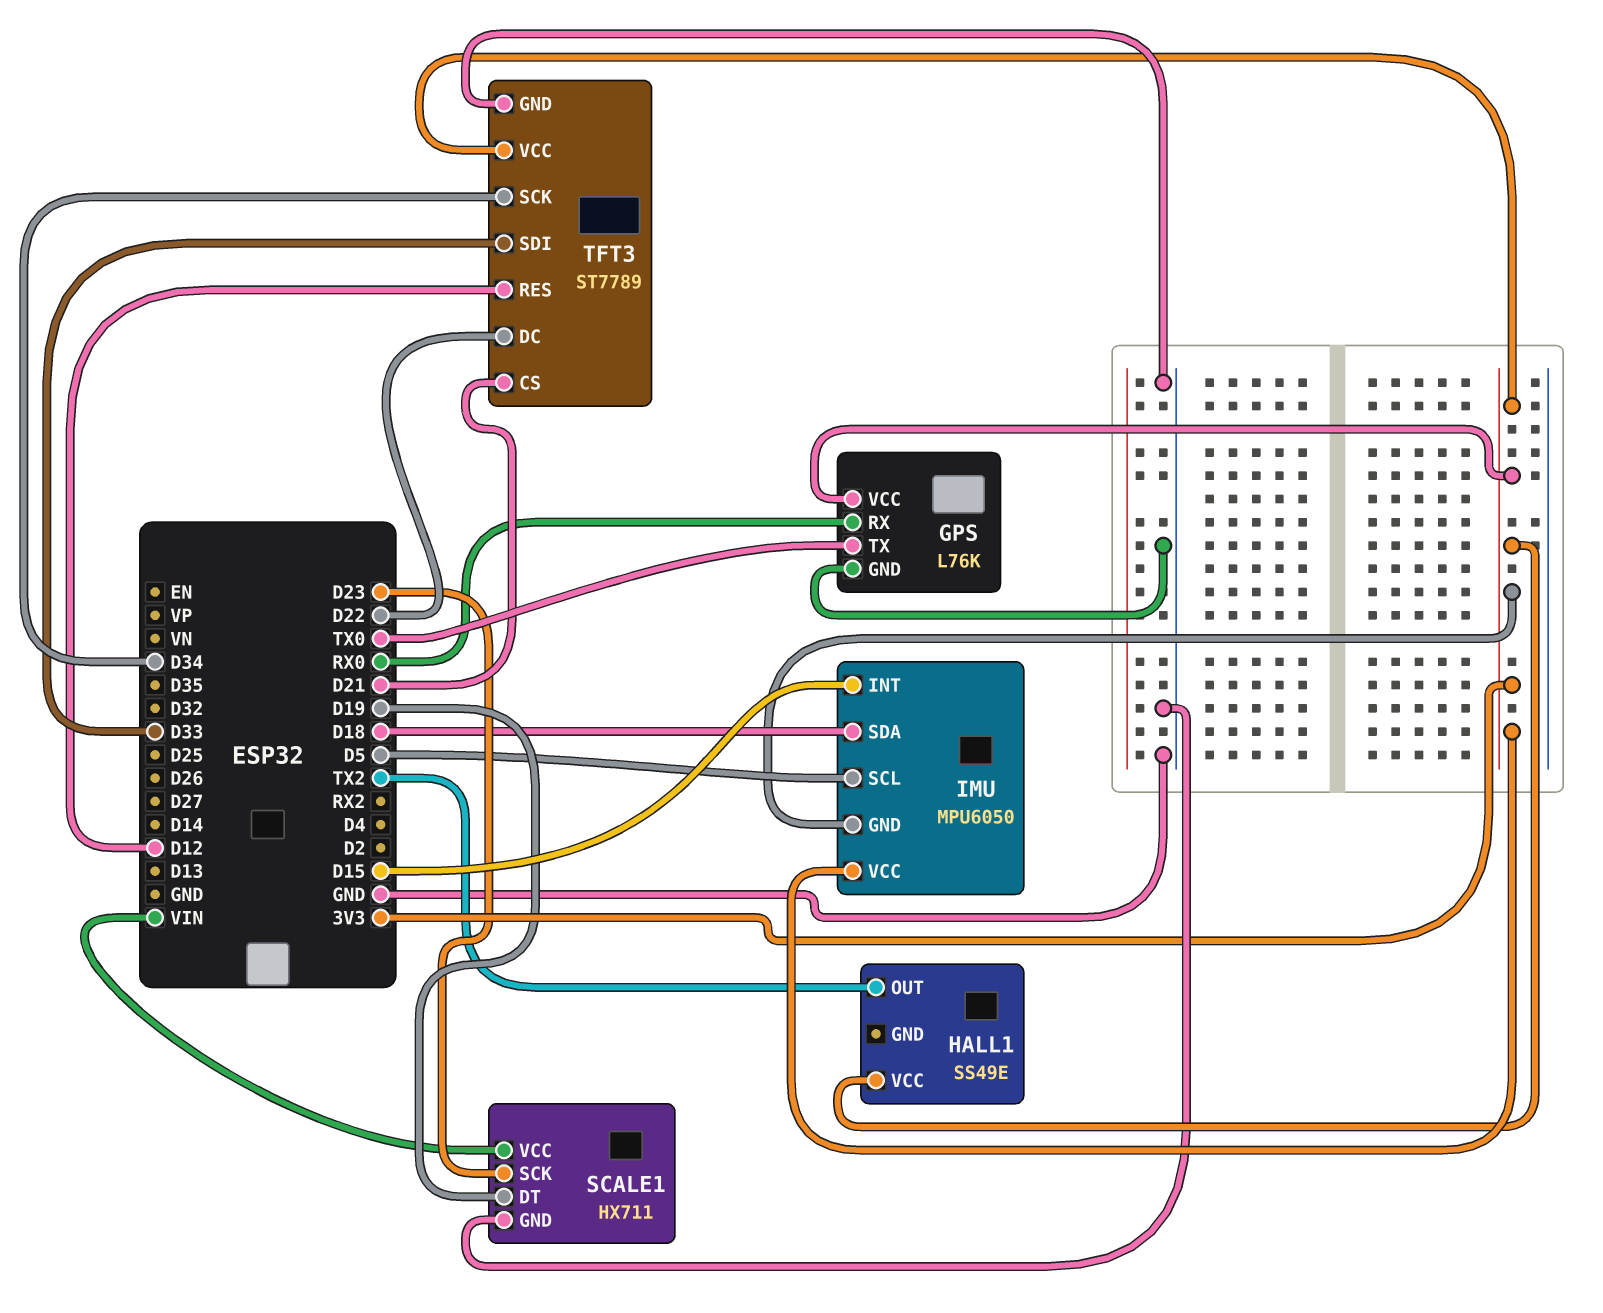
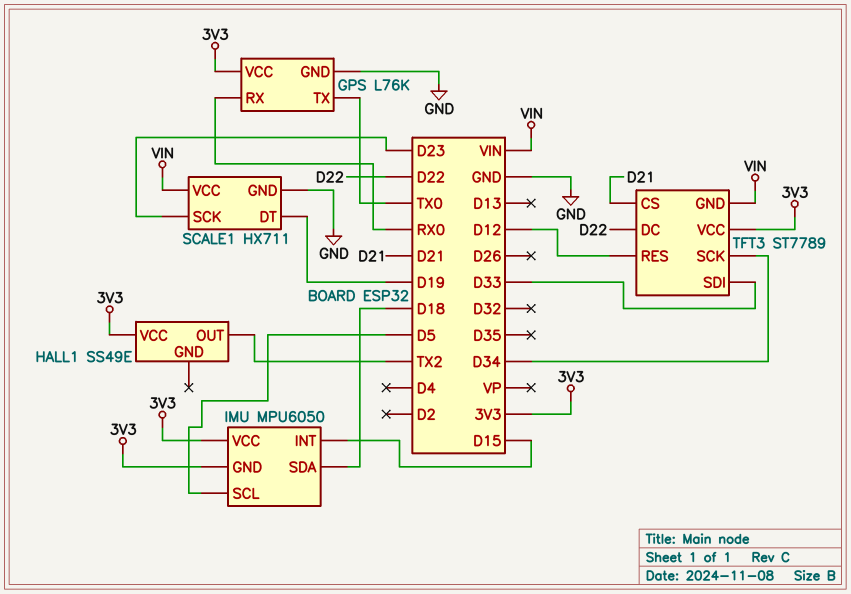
TFT3 pin GND: GND -> VIN

